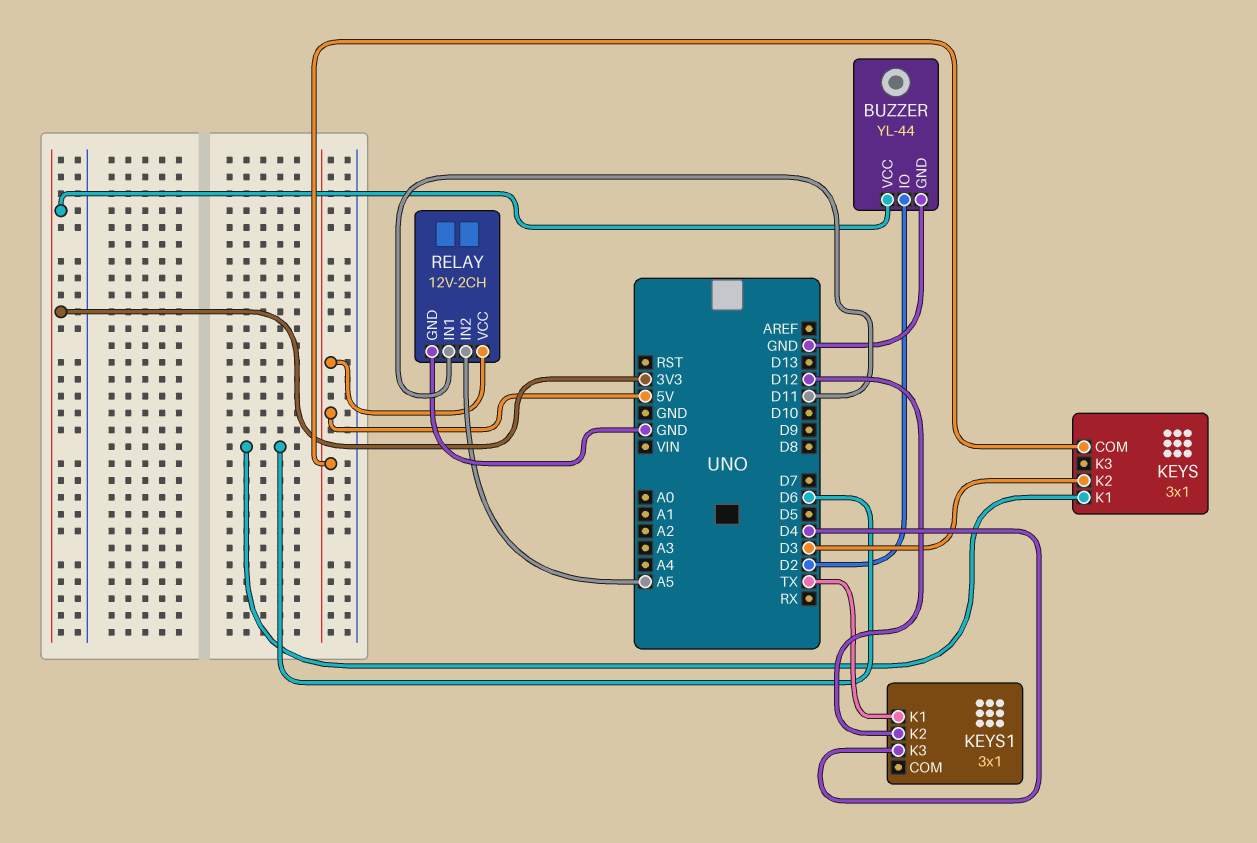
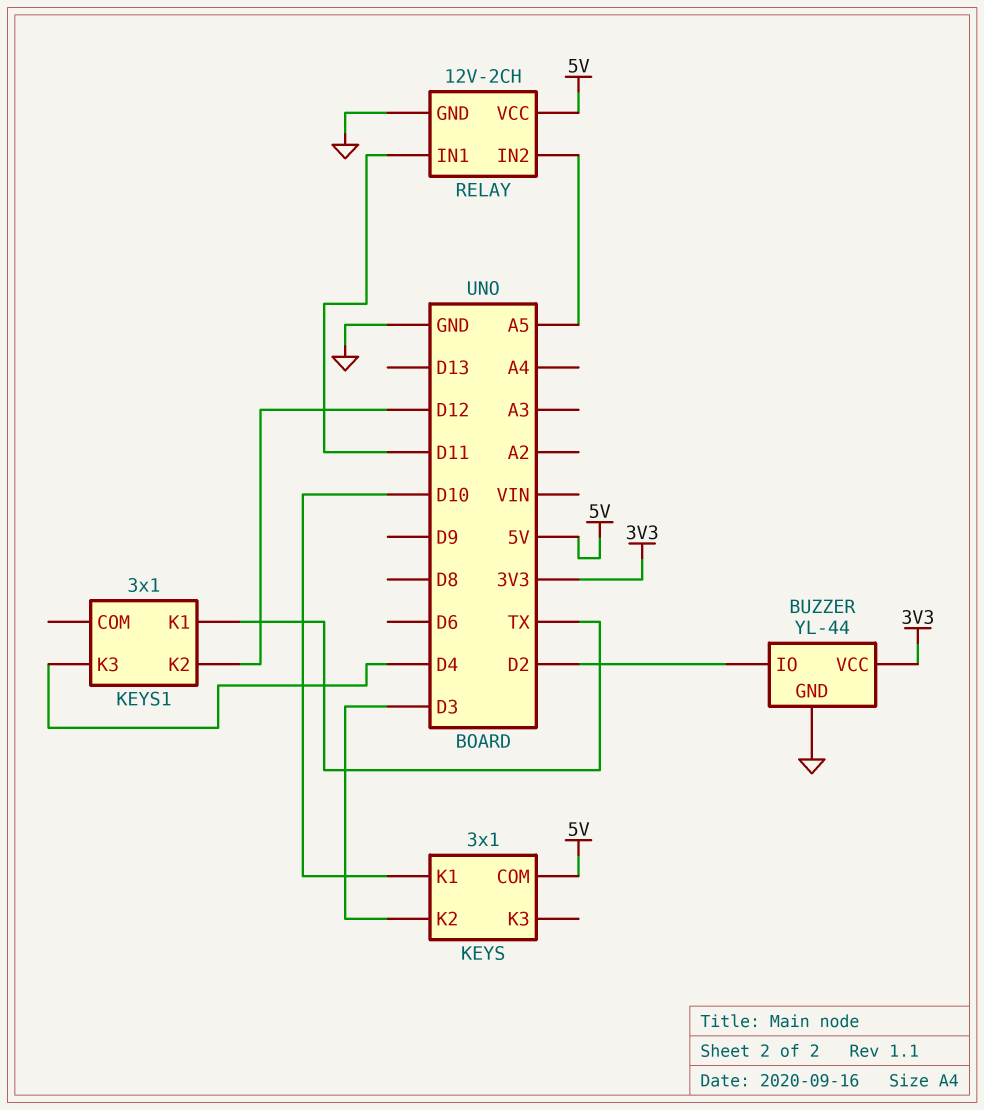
KEYS pin K1: D6 -> D10

